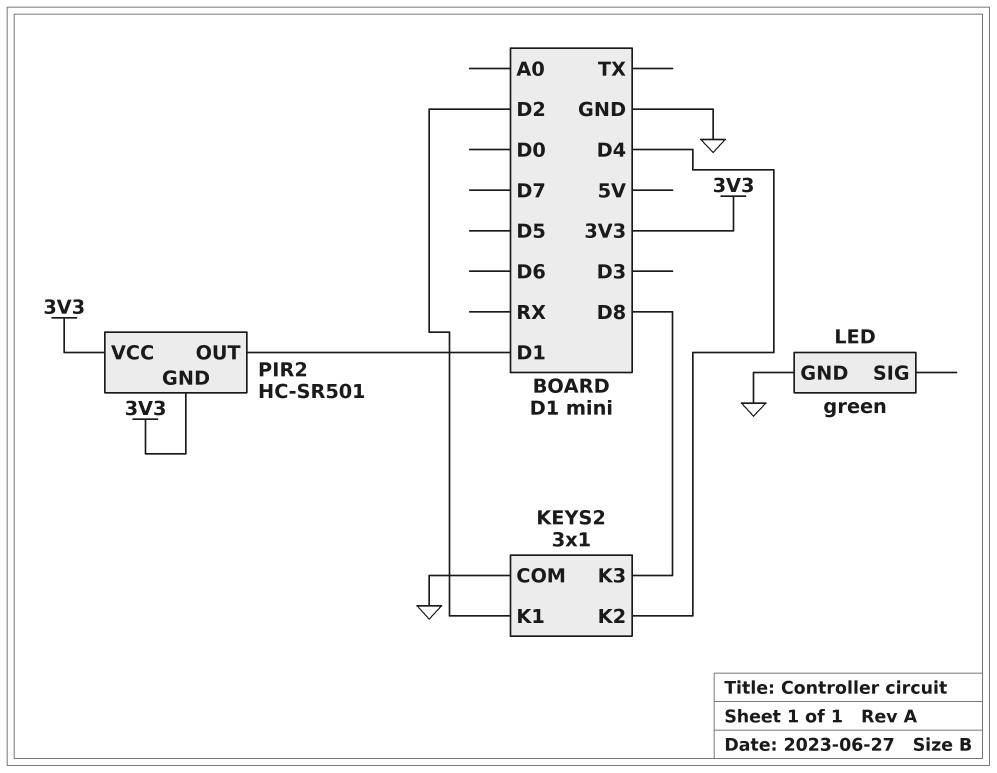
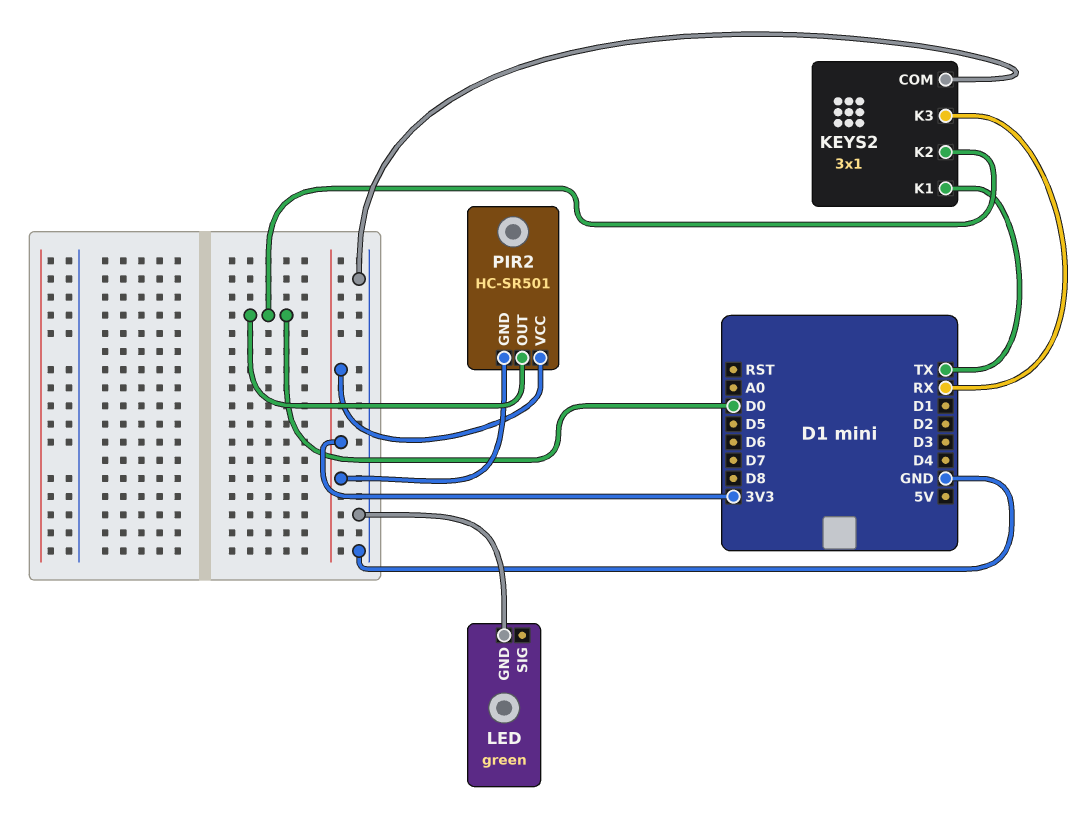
KEYS2 pin K1: D2 -> TX
KEYS2 pin K2: D4 -> D0
KEYS2 pin K3: D8 -> RX
PIR2 pin OUT: D1 -> D0

